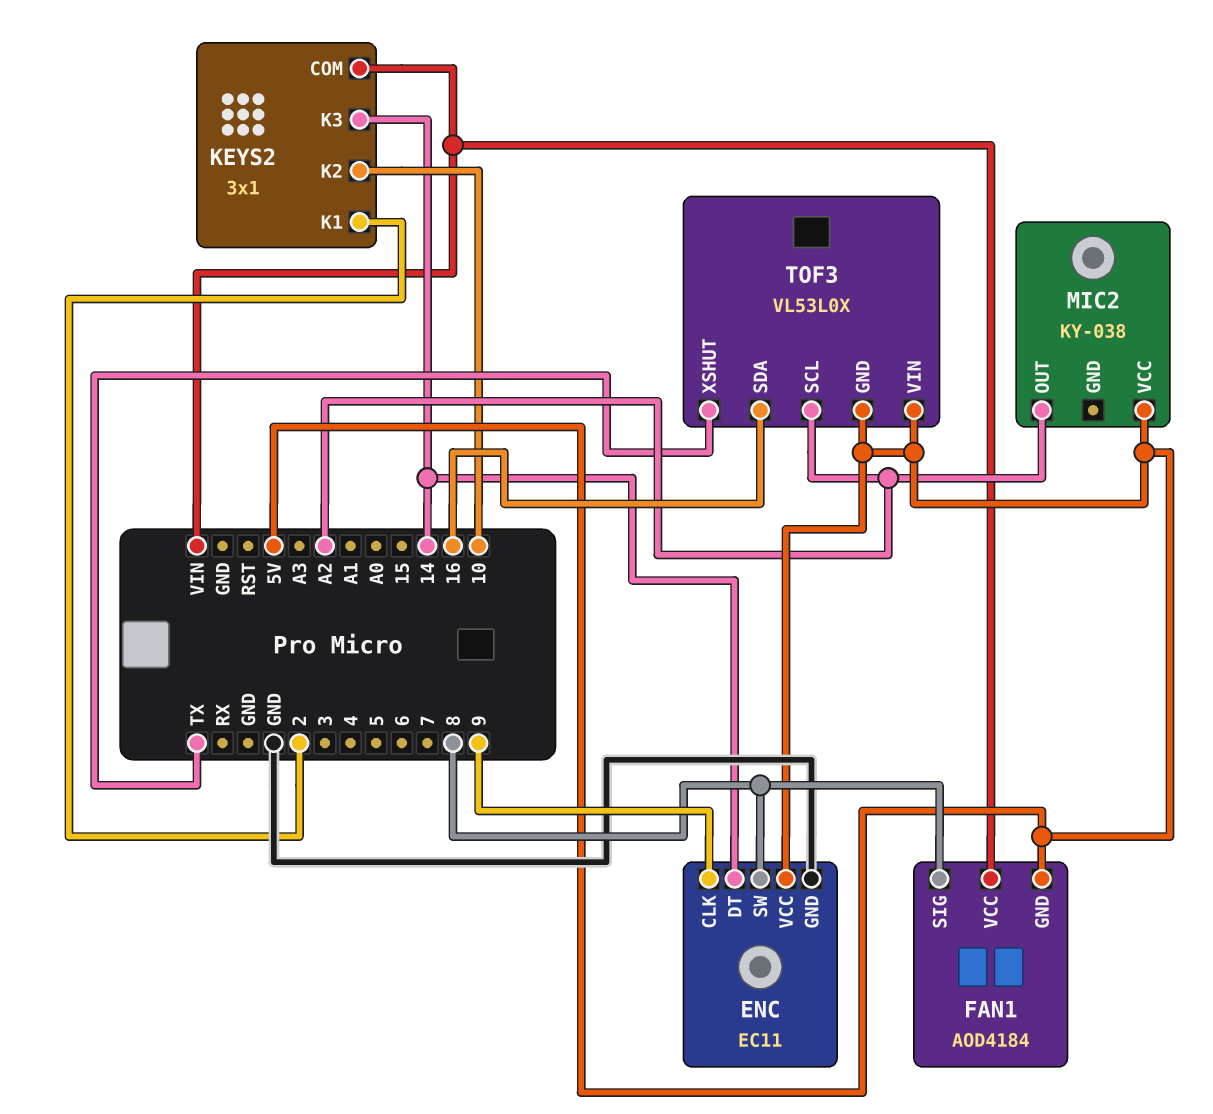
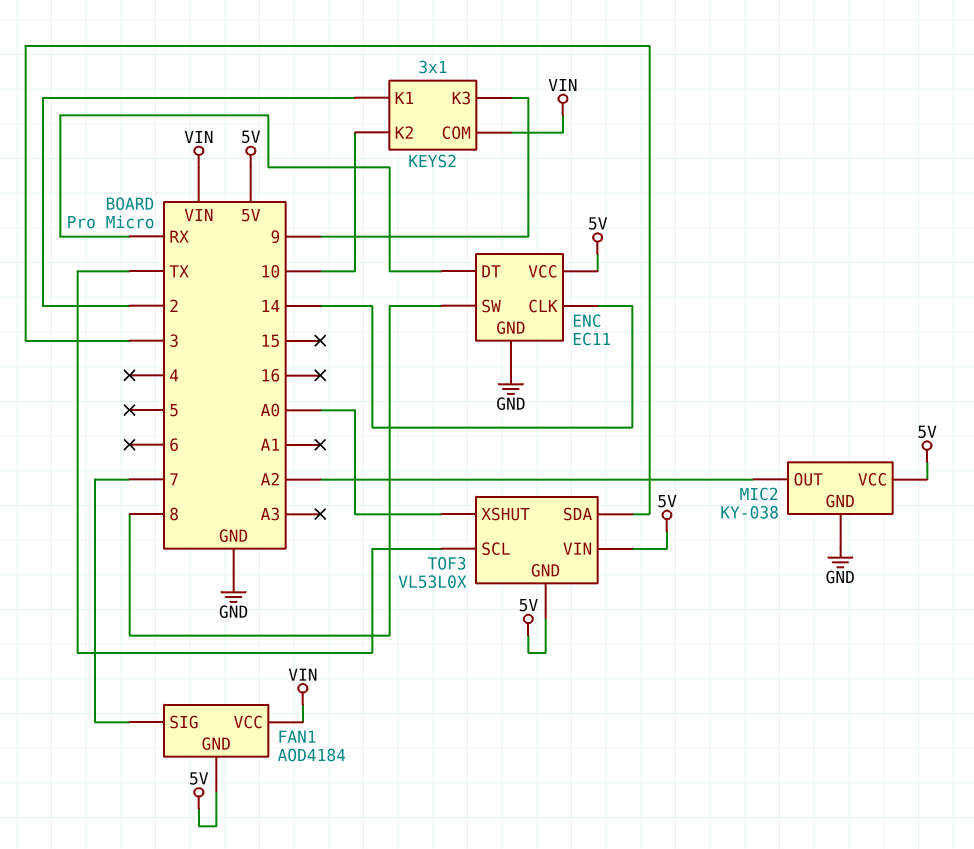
ENC pin CLK: 9 -> 14
ENC pin DT: 14 -> RX
FAN1 pin SIG: 8 -> 7
KEYS2 pin K3: 14 -> 9
MIC2 pin GND: none -> GND
TOF3 pin SCL: A2 -> TX
TOF3 pin SDA: 16 -> 3
TOF3 pin XSHUT: TX -> A0

